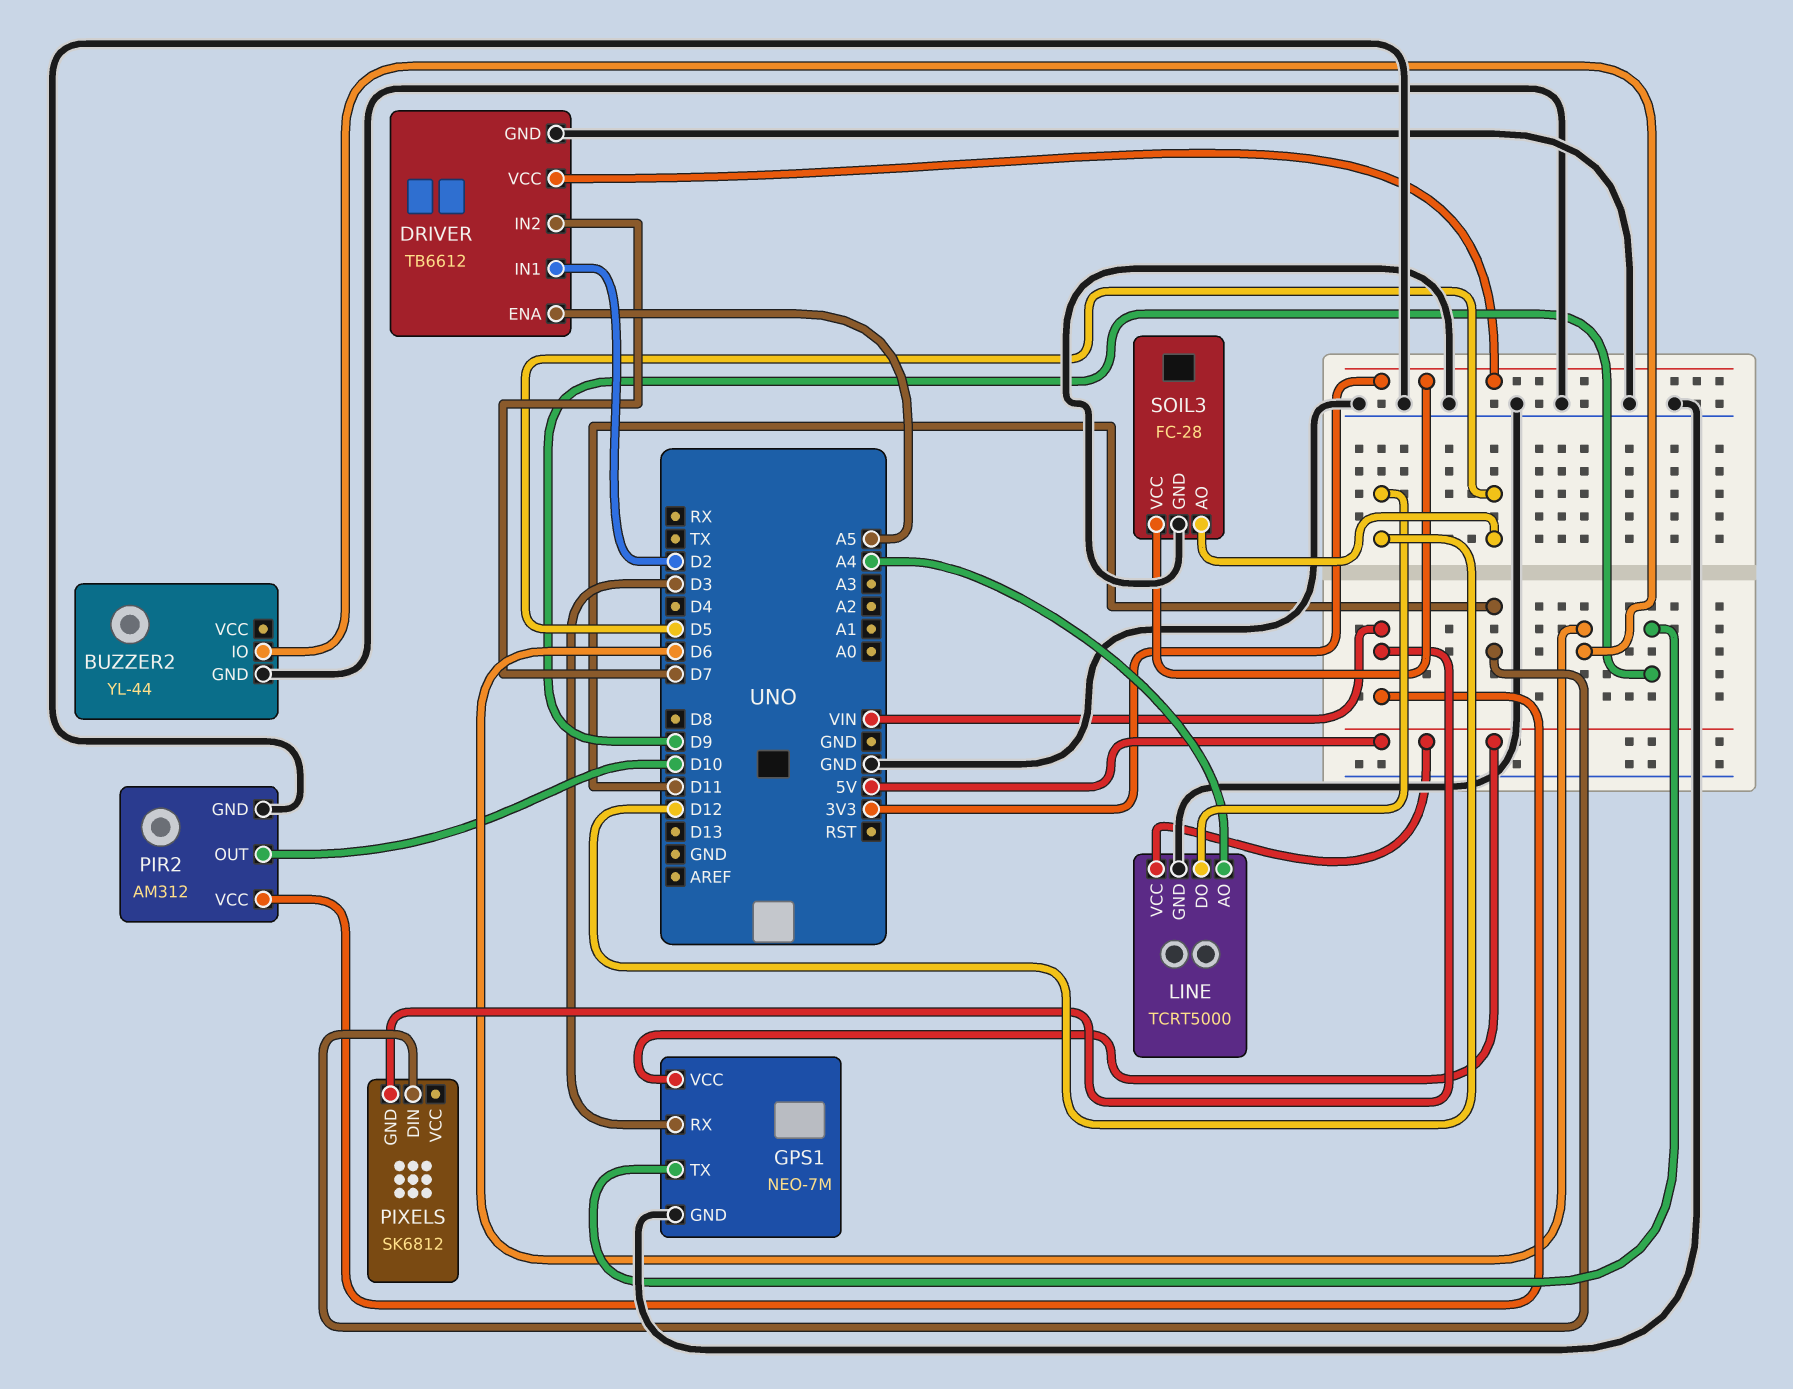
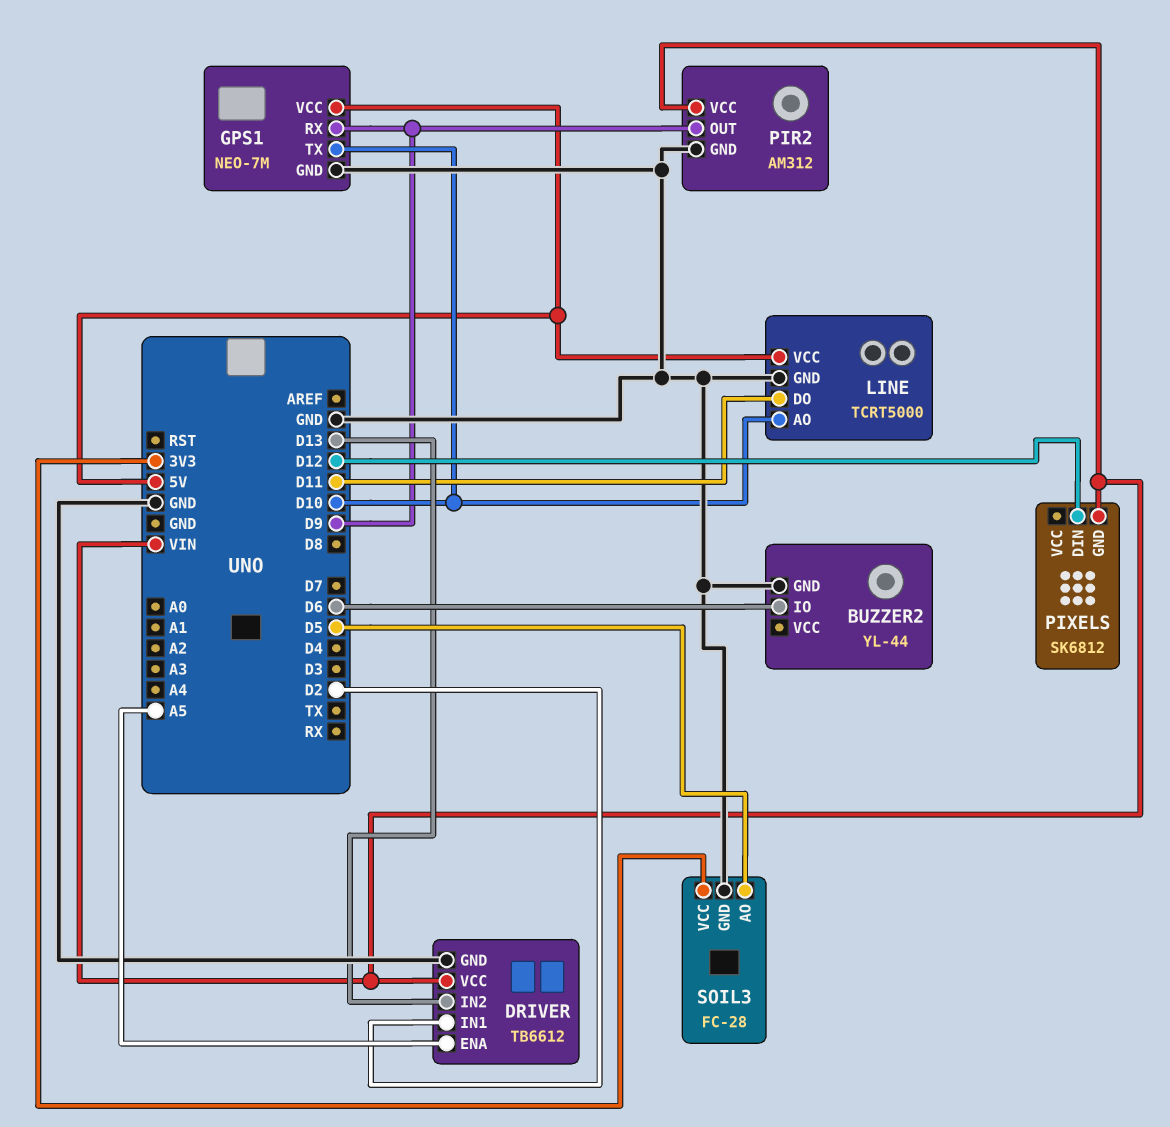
DRIVER pin IN2: D7 -> D13
DRIVER pin VCC: 3V3 -> VIN
GPS1 pin RX: D3 -> D9
GPS1 pin TX: D9 -> D10
LINE pin AO: A4 -> D10
LINE pin DO: D12 -> D11
PIR2 pin OUT: D10 -> D9
PIXELS pin DIN: D11 -> D12

